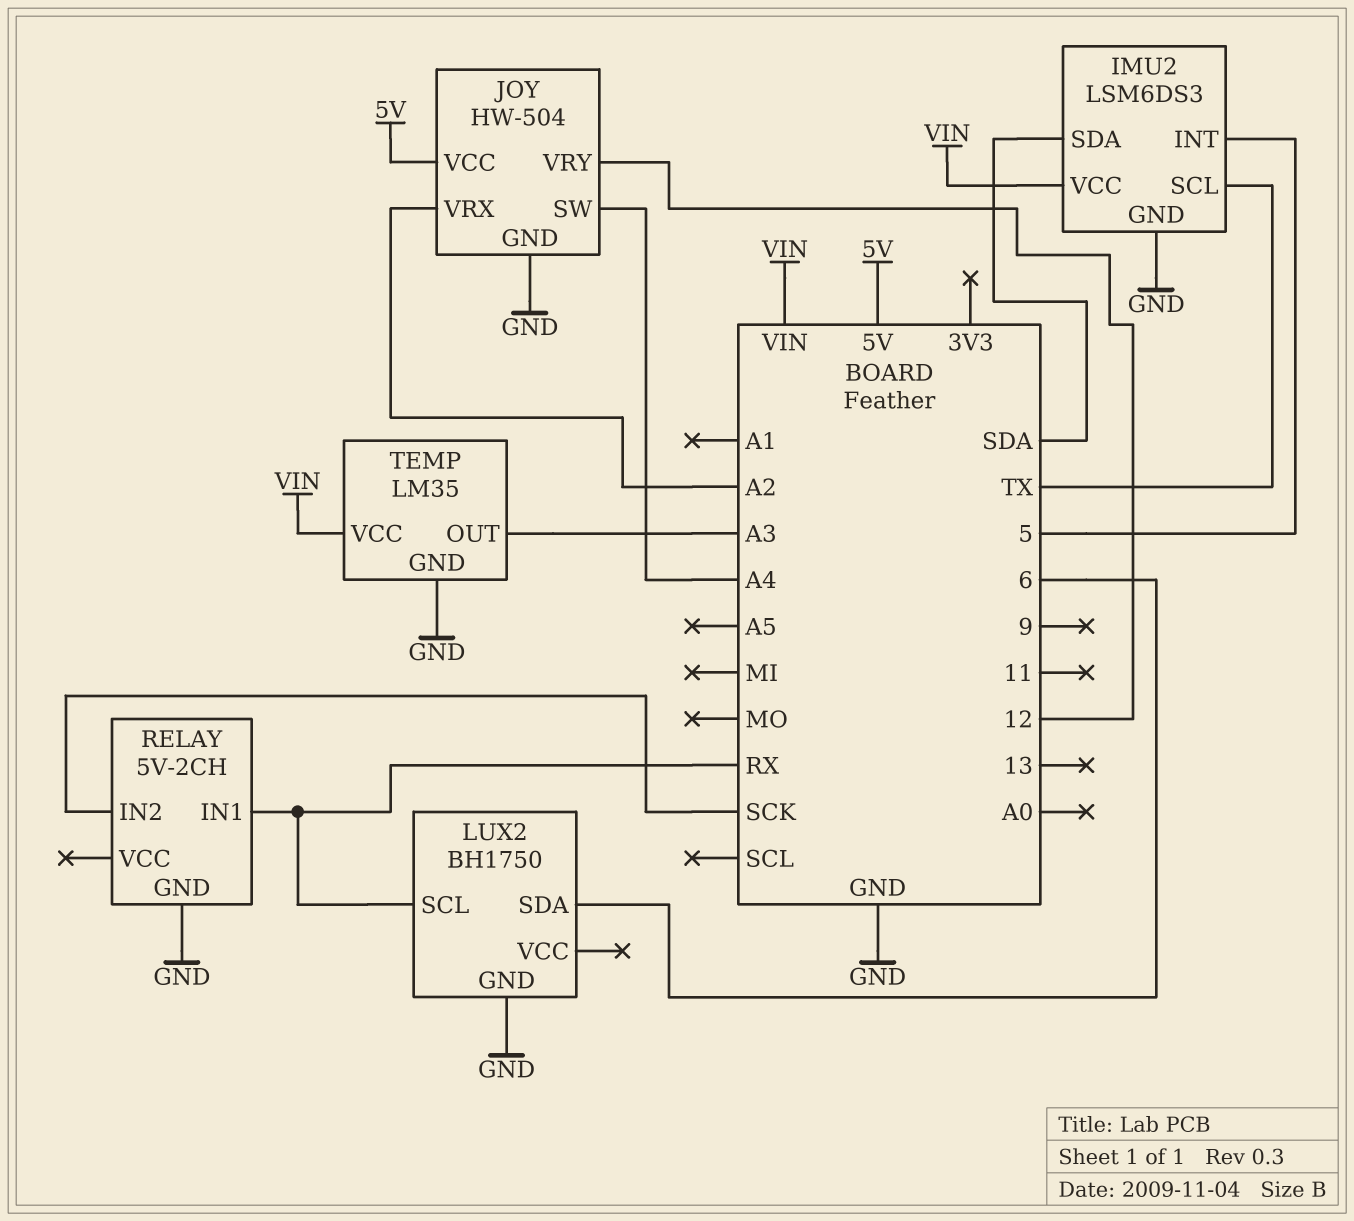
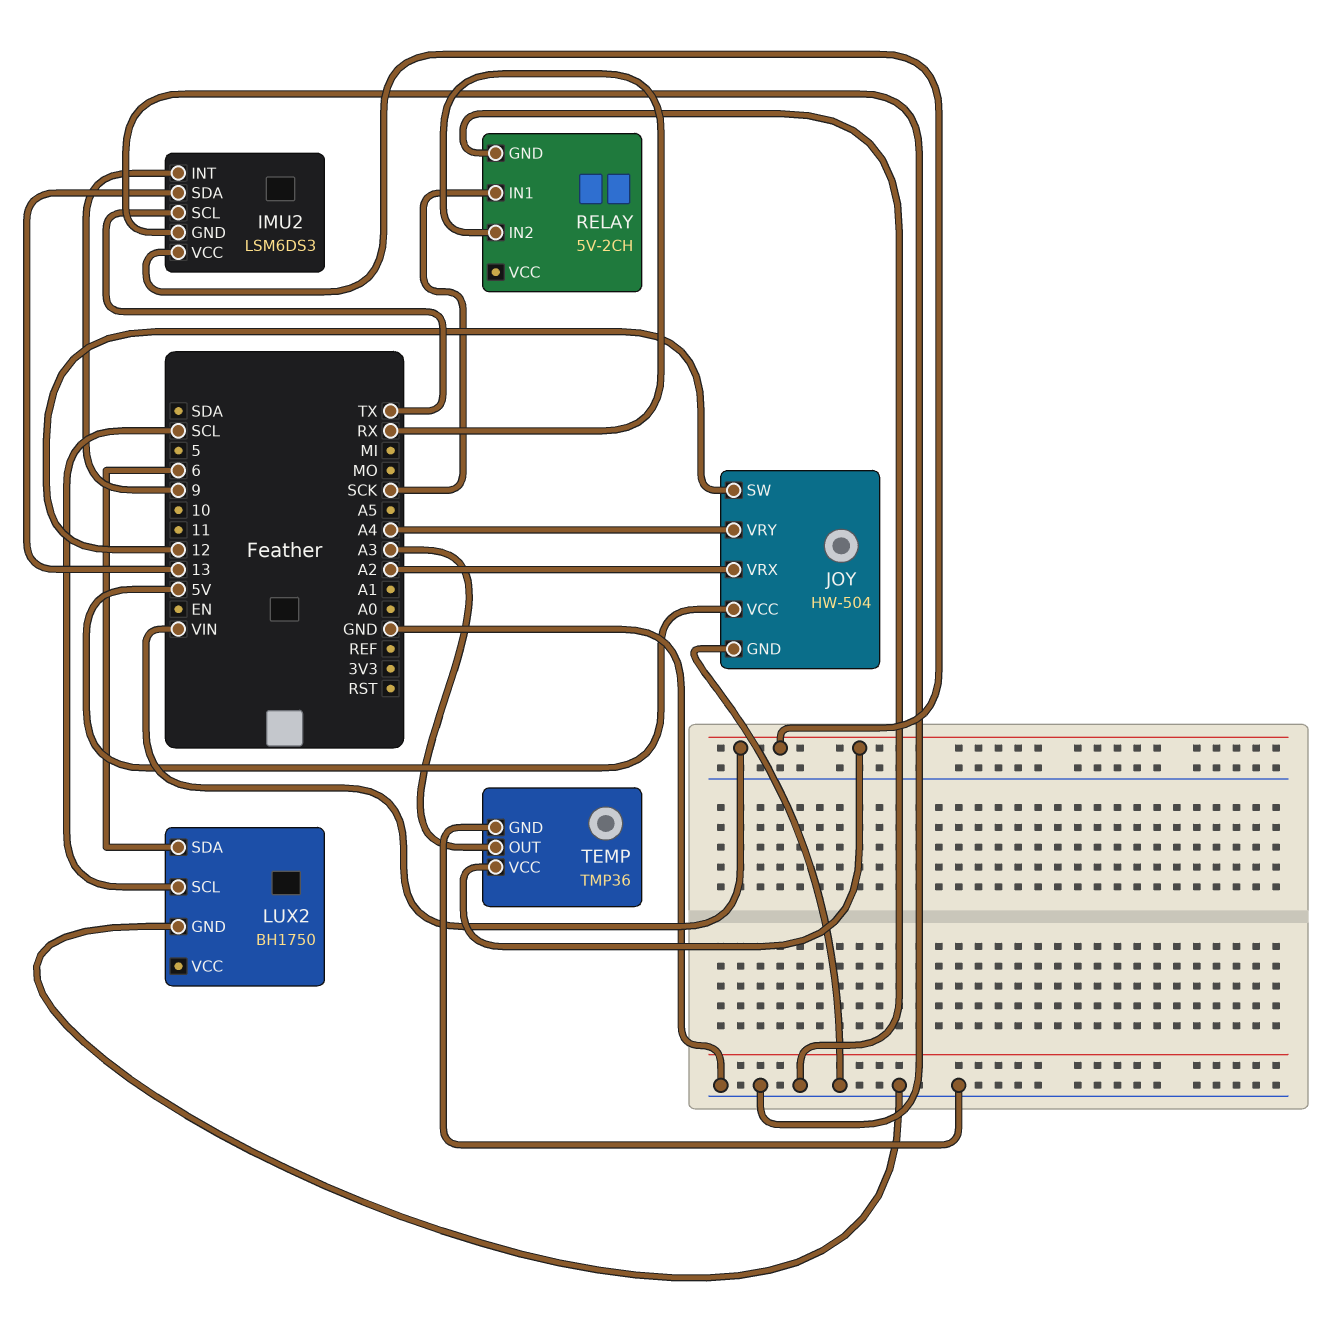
IMU2 pin INT: 5 -> 9
IMU2 pin SDA: SDA -> 13
JOY pin SW: A4 -> 12
JOY pin VRY: 12 -> A4
LUX2 pin SCL: RX -> SCL
RELAY pin IN1: RX -> SCK
RELAY pin IN2: SCK -> RX
TEMP: LM35 -> TMP36

